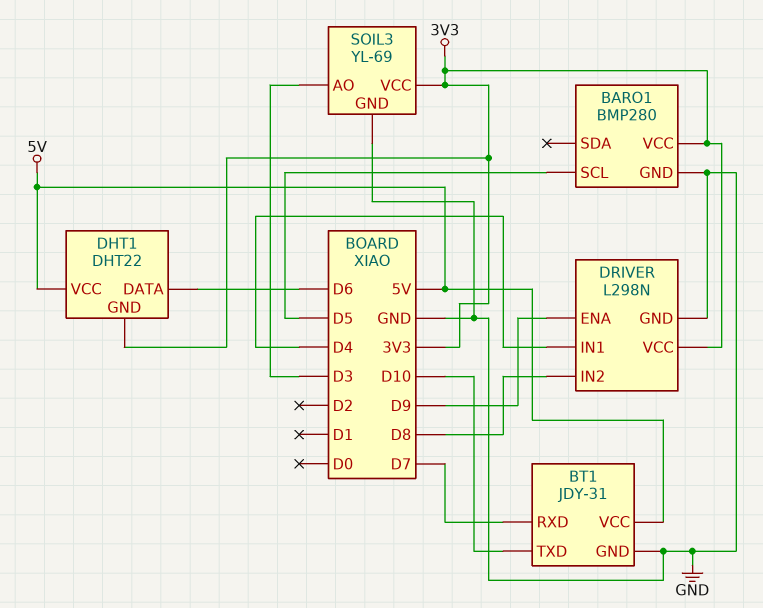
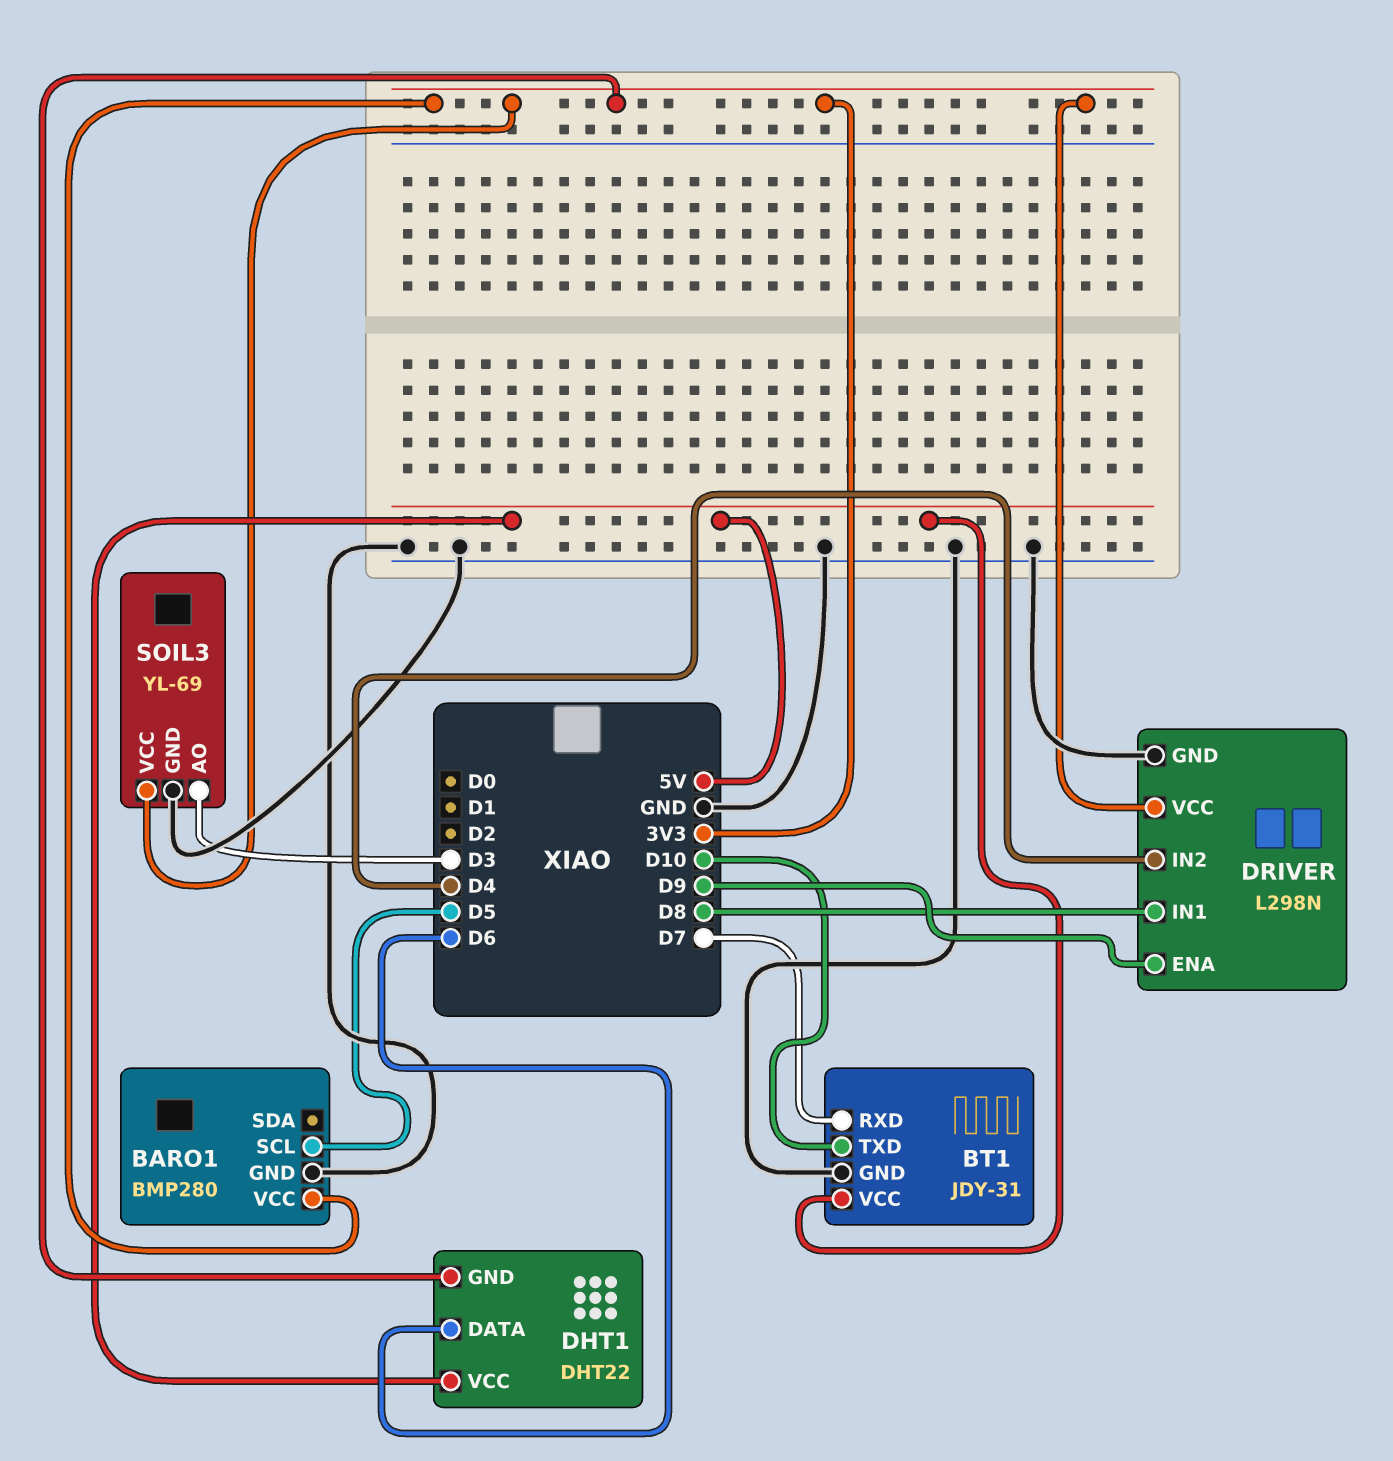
DRIVER pin IN1: D4 -> D8
DRIVER pin IN2: D8 -> D4

